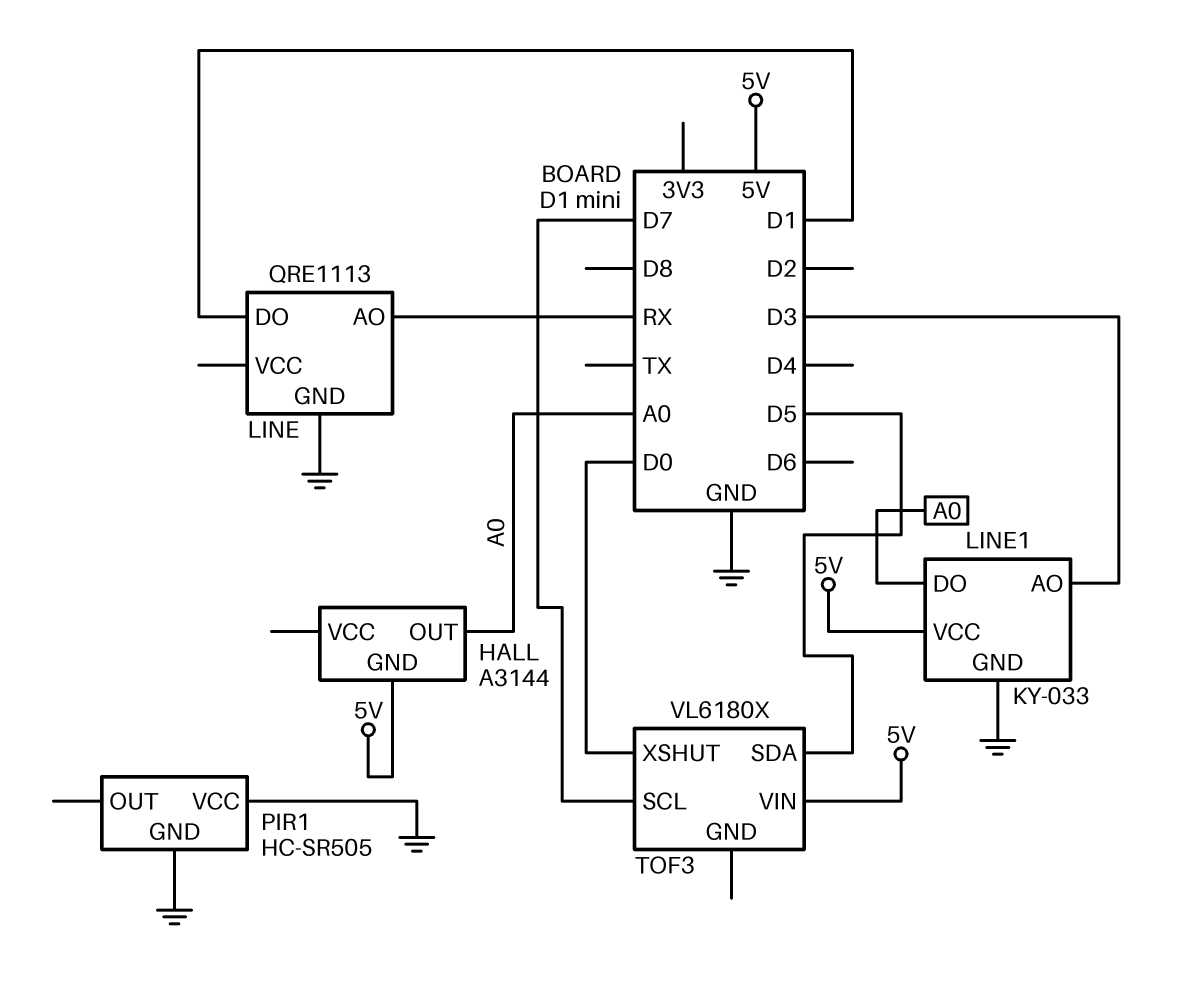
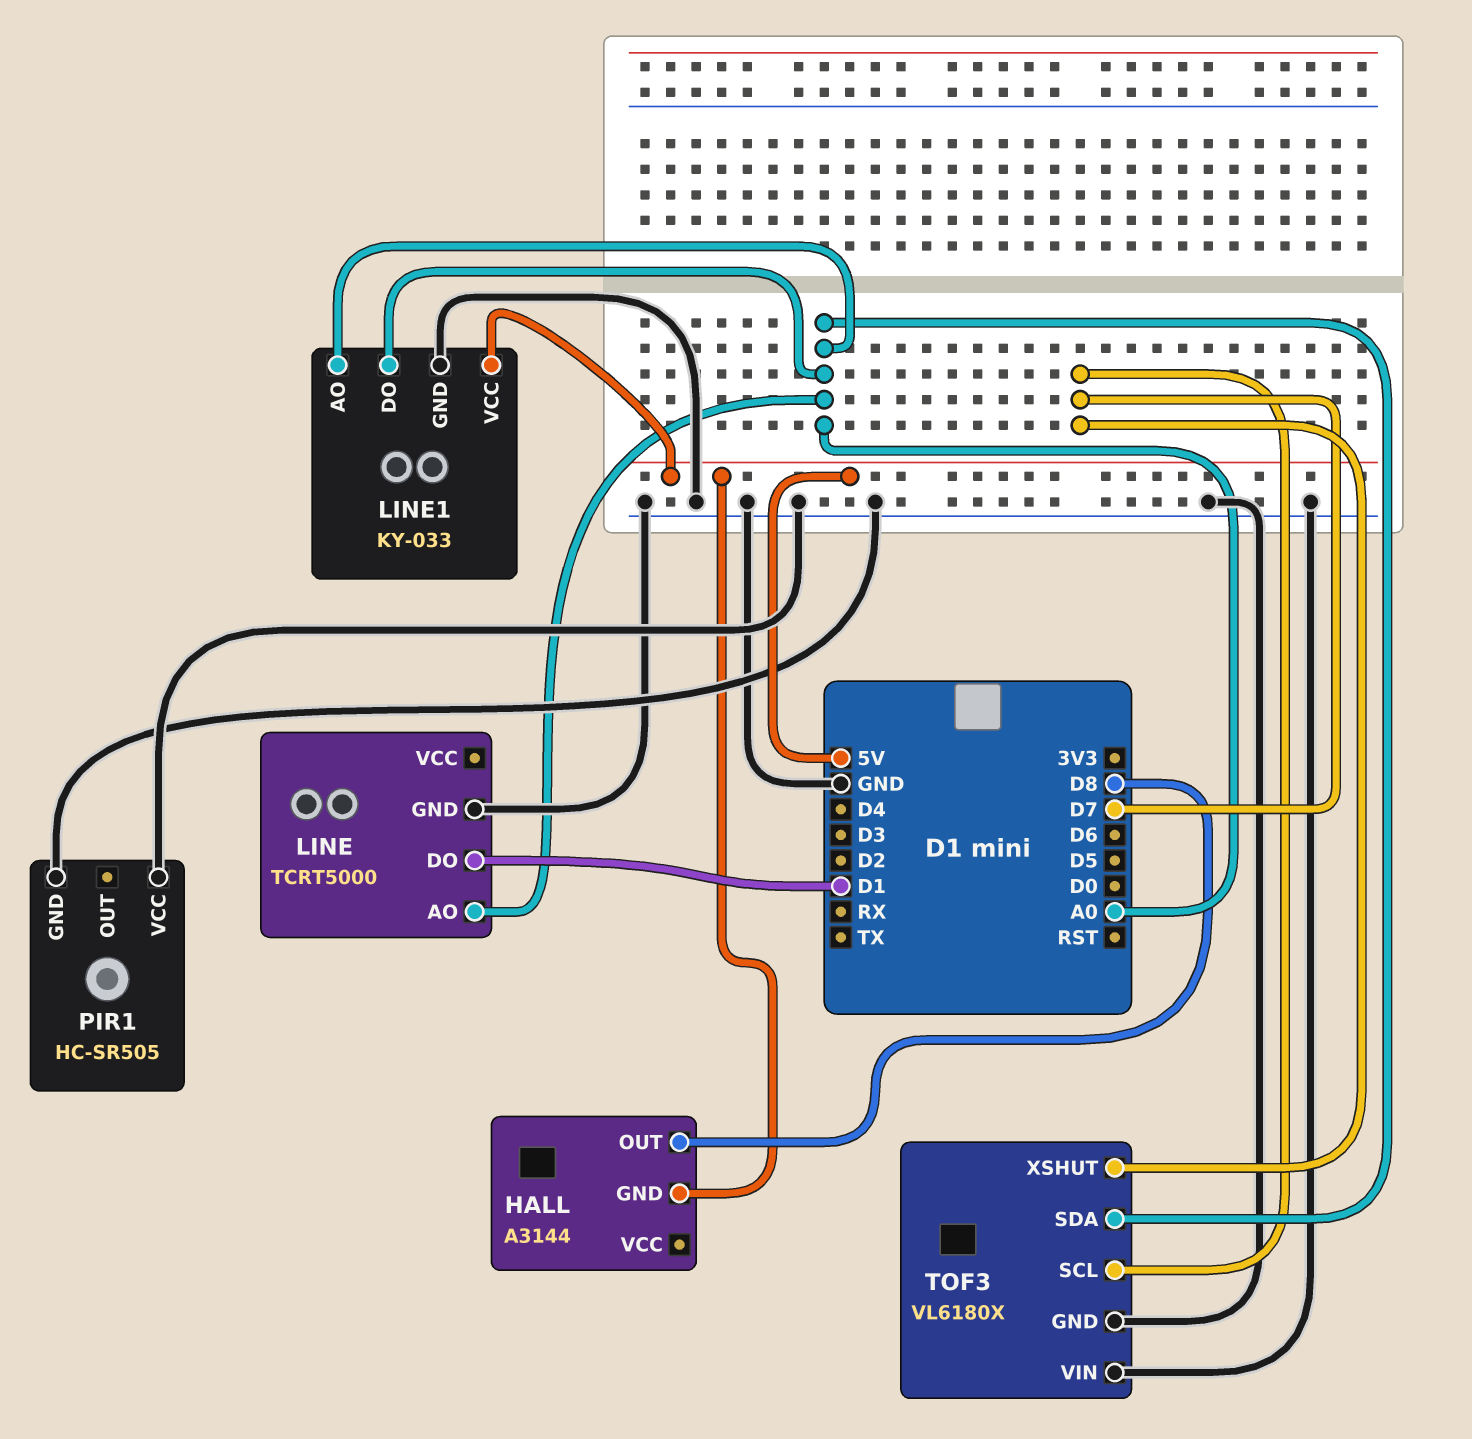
HALL pin OUT: A0 -> D8
LINE: QRE1113 -> TCRT5000
LINE pin AO: RX -> A0
LINE1 pin AO: D3 -> A0
TOF3 pin GND: none -> GND
TOF3 pin SDA: D5 -> A0
TOF3 pin VIN: 5V -> GND
TOF3 pin XSHUT: D0 -> D7

